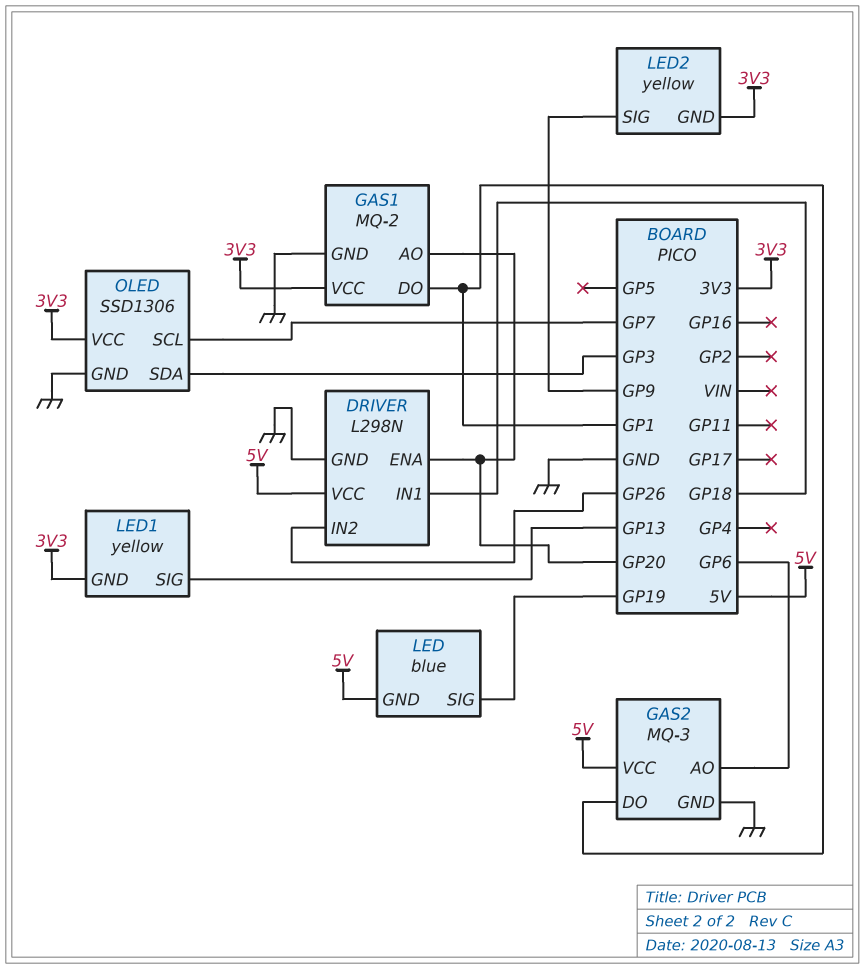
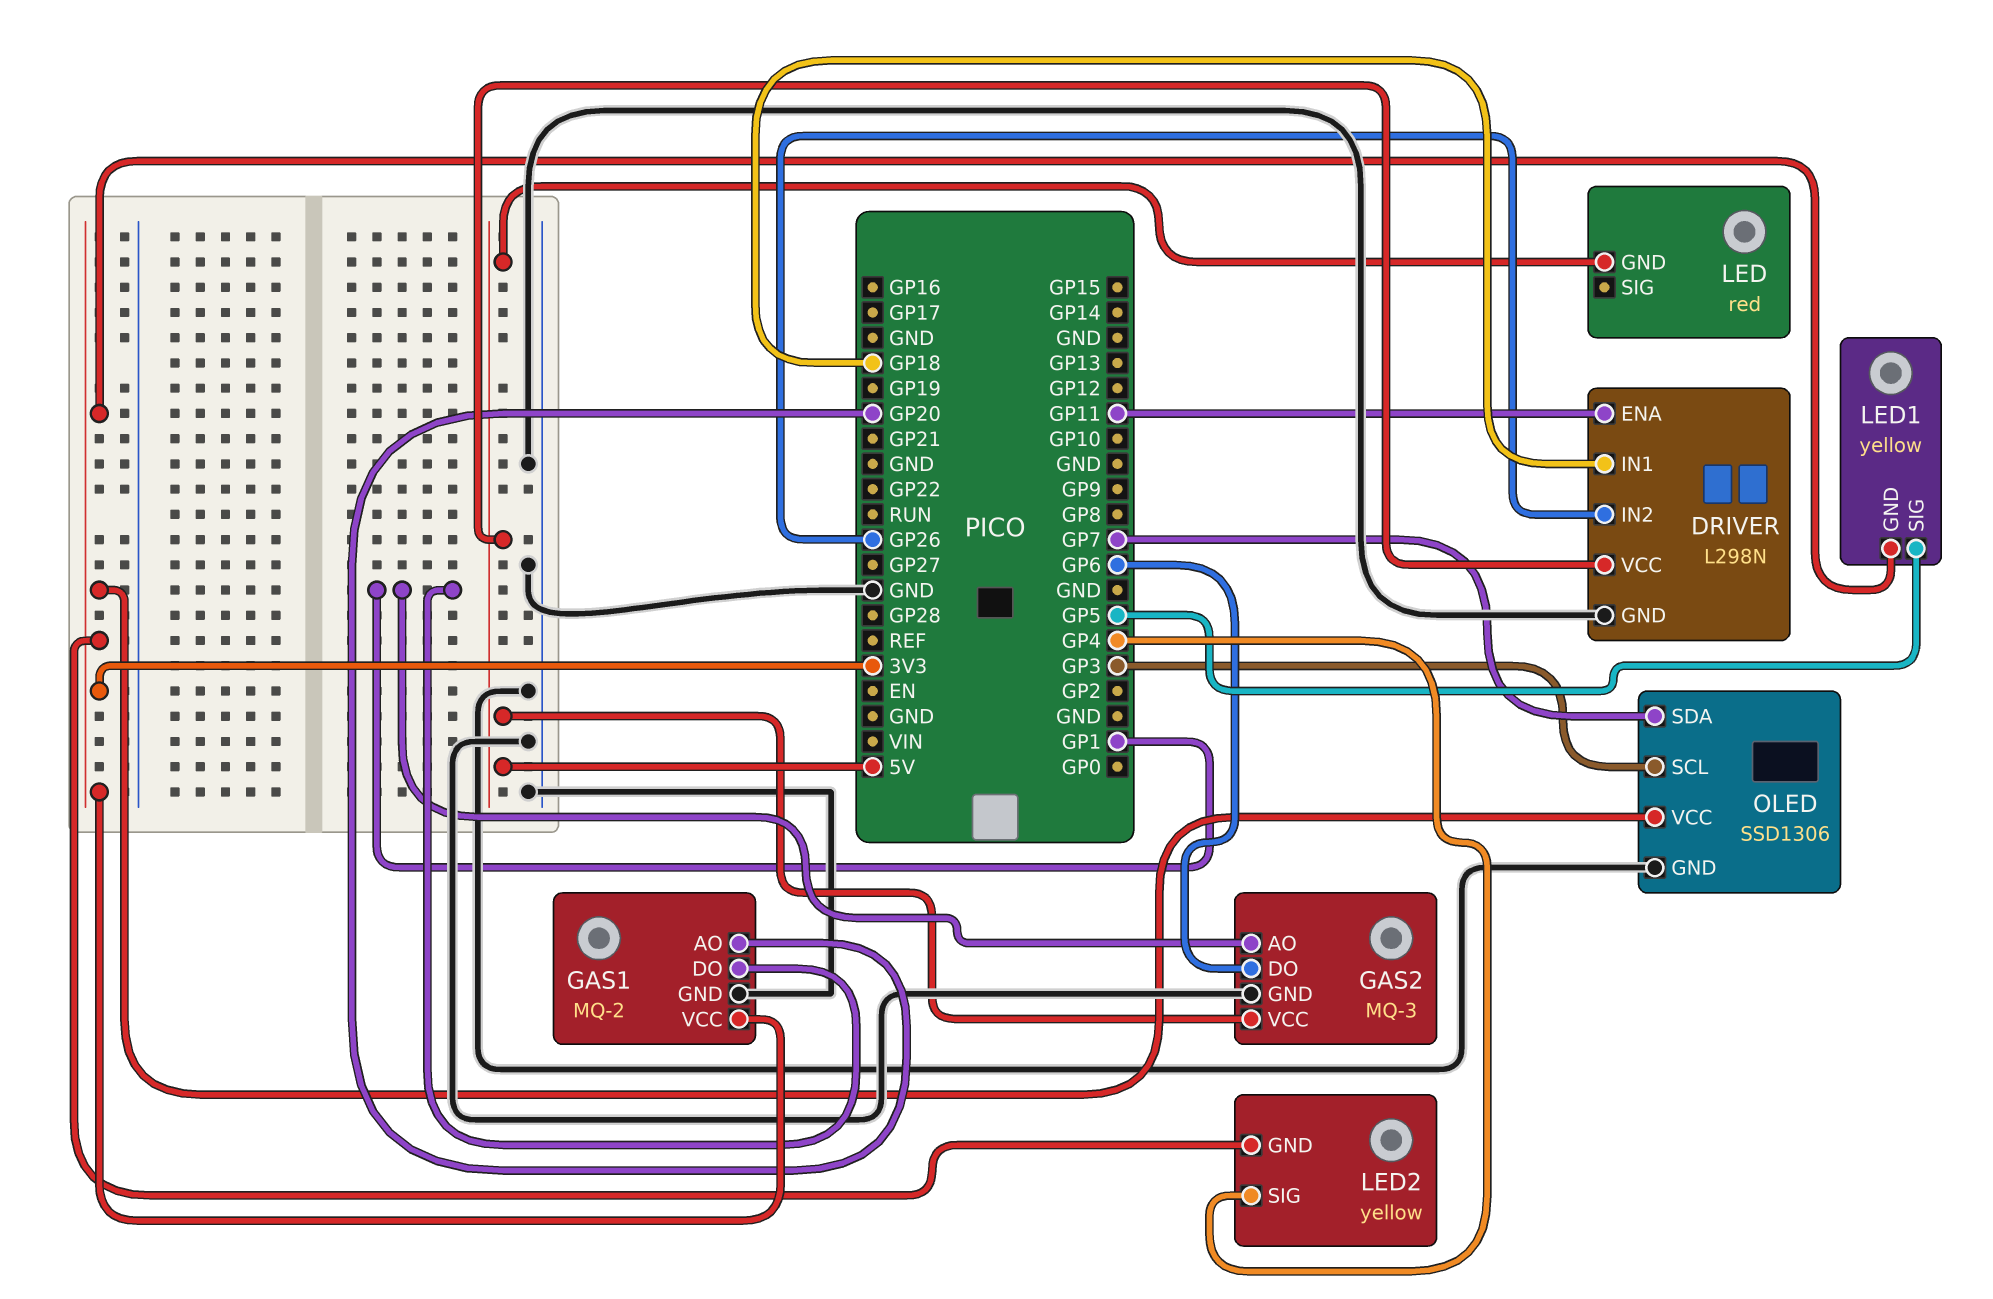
DRIVER pin ENA: GP20 -> GP11
GAS2 pin AO: GP6 -> GP1
GAS2 pin DO: GP1 -> GP6
LED: blue -> red
LED pin SIG: GP19 -> none
LED1 pin SIG: GP13 -> GP5
LED2 pin SIG: GP9 -> GP4
OLED pin SCL: GP7 -> GP3
OLED pin SDA: GP3 -> GP7

